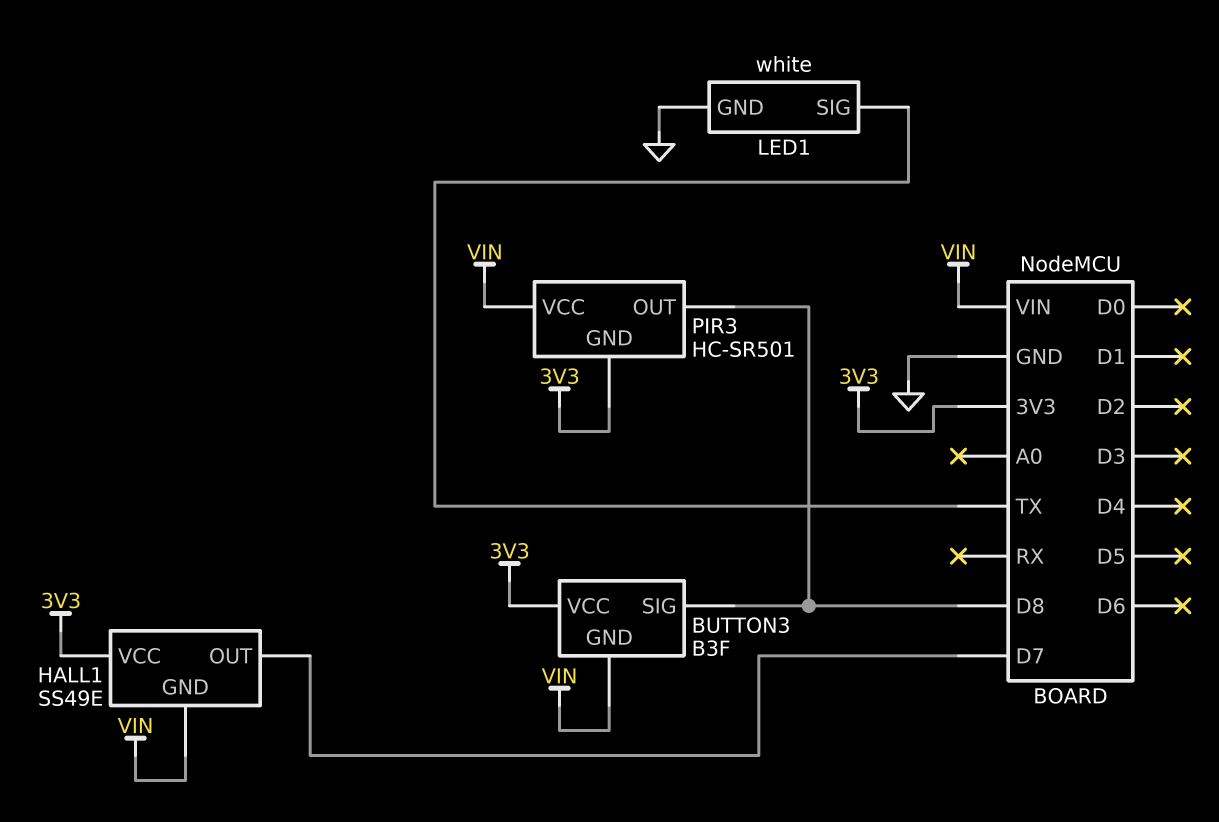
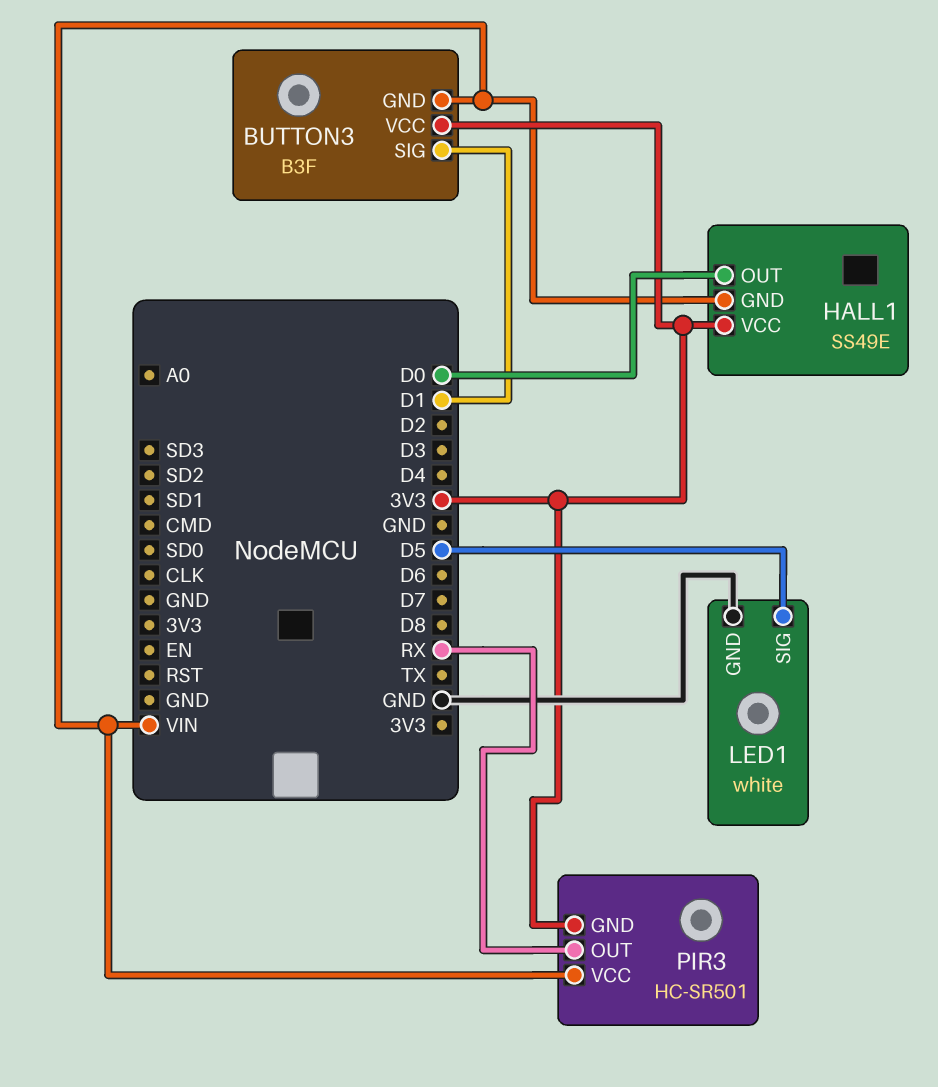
BUTTON3 pin SIG: D8 -> D1
HALL1 pin OUT: D7 -> D0
LED1 pin SIG: TX -> D5
PIR3 pin OUT: D8 -> RX

